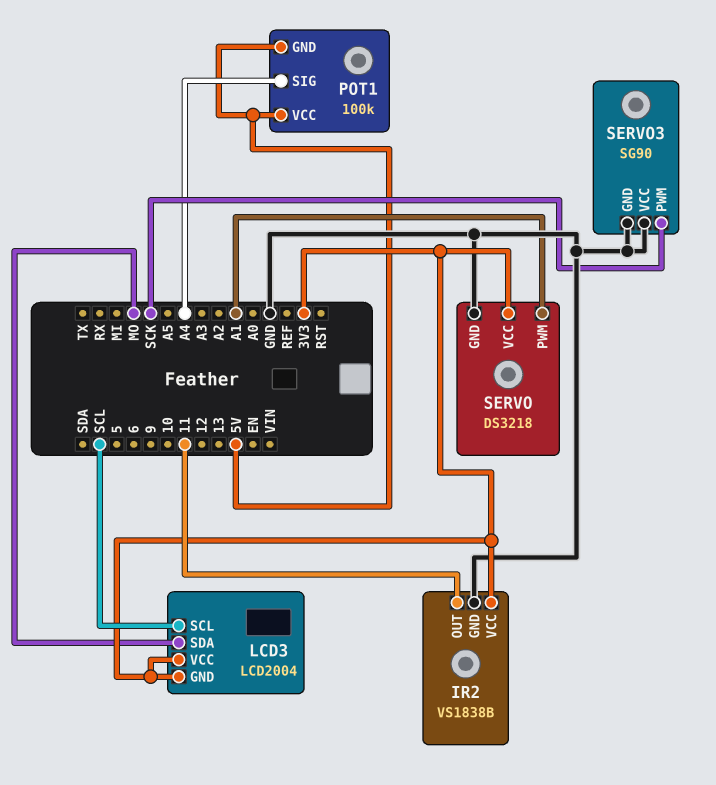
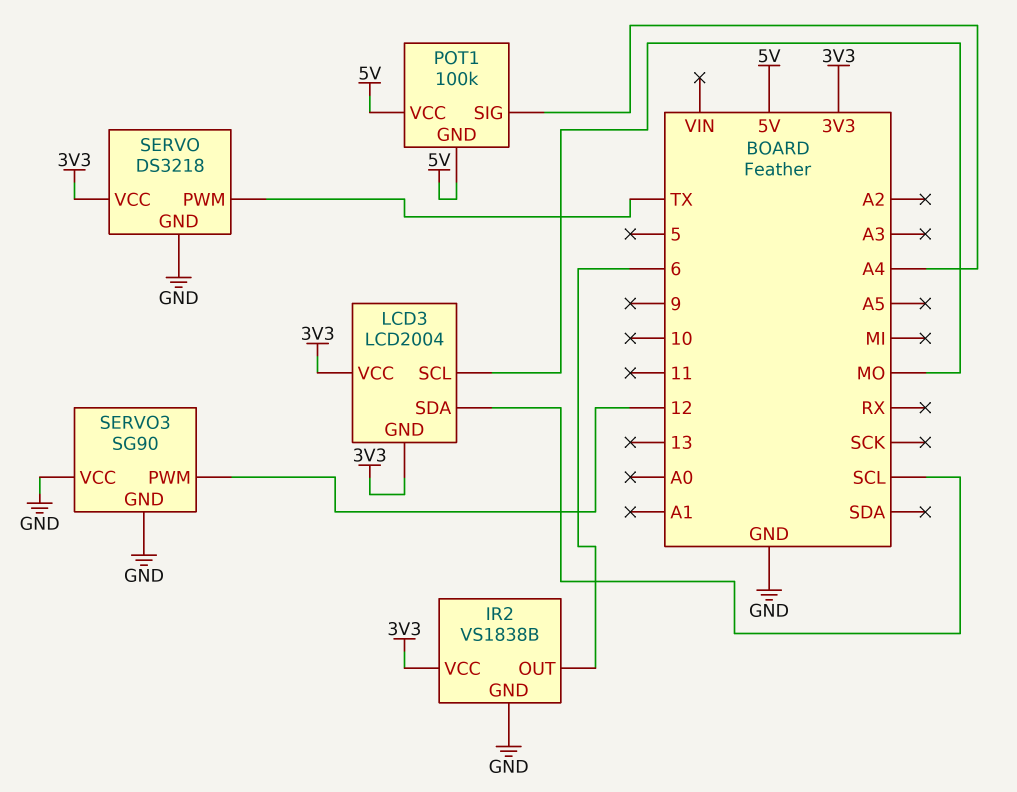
IR2 pin OUT: 11 -> 6
LCD3 pin SCL: SCL -> MO
LCD3 pin SDA: MO -> SCL
SERVO pin PWM: A1 -> TX
SERVO3 pin PWM: SCK -> 12

